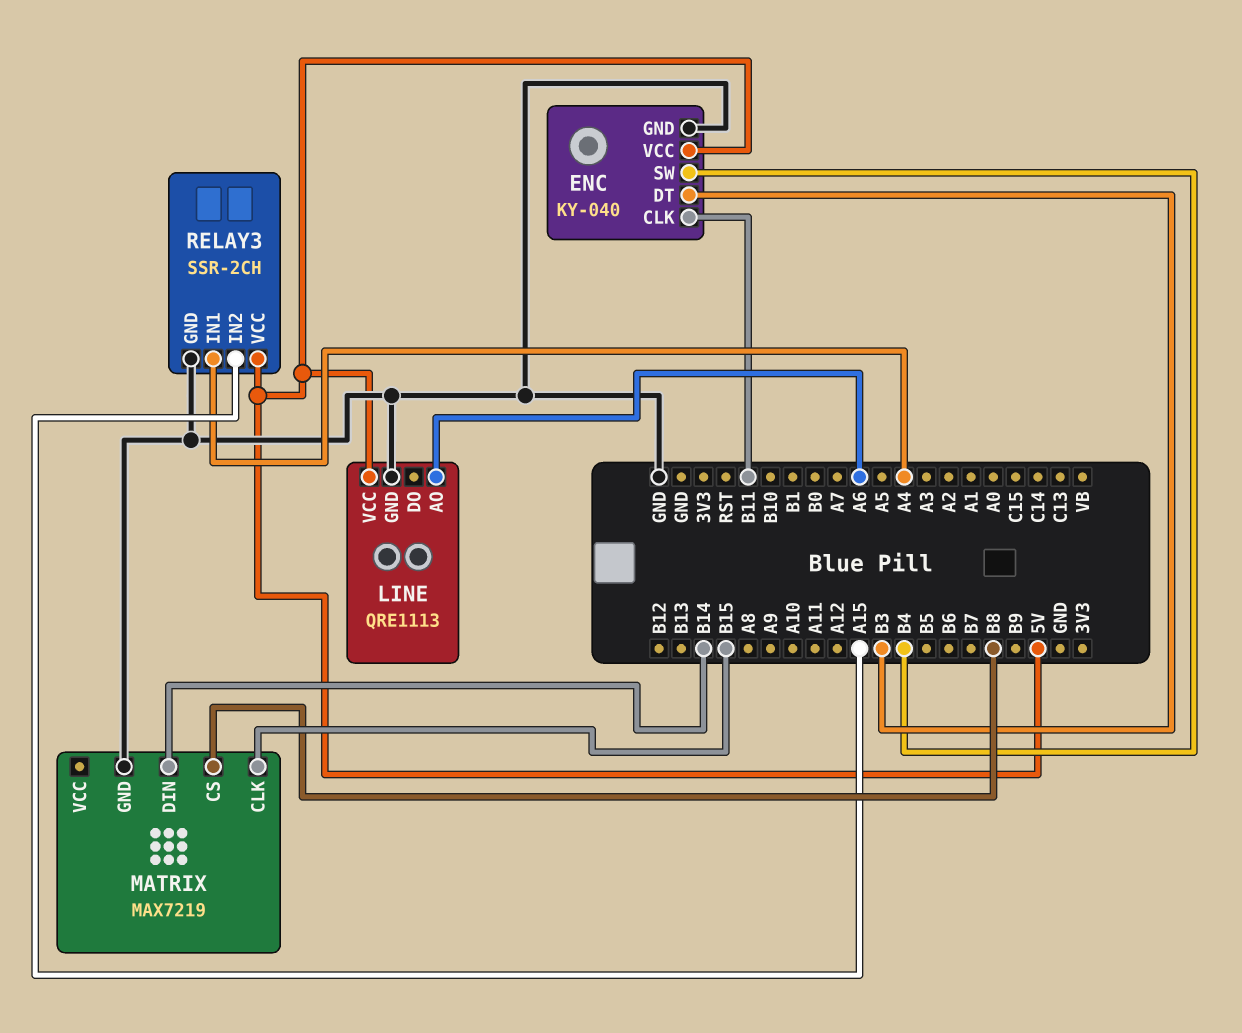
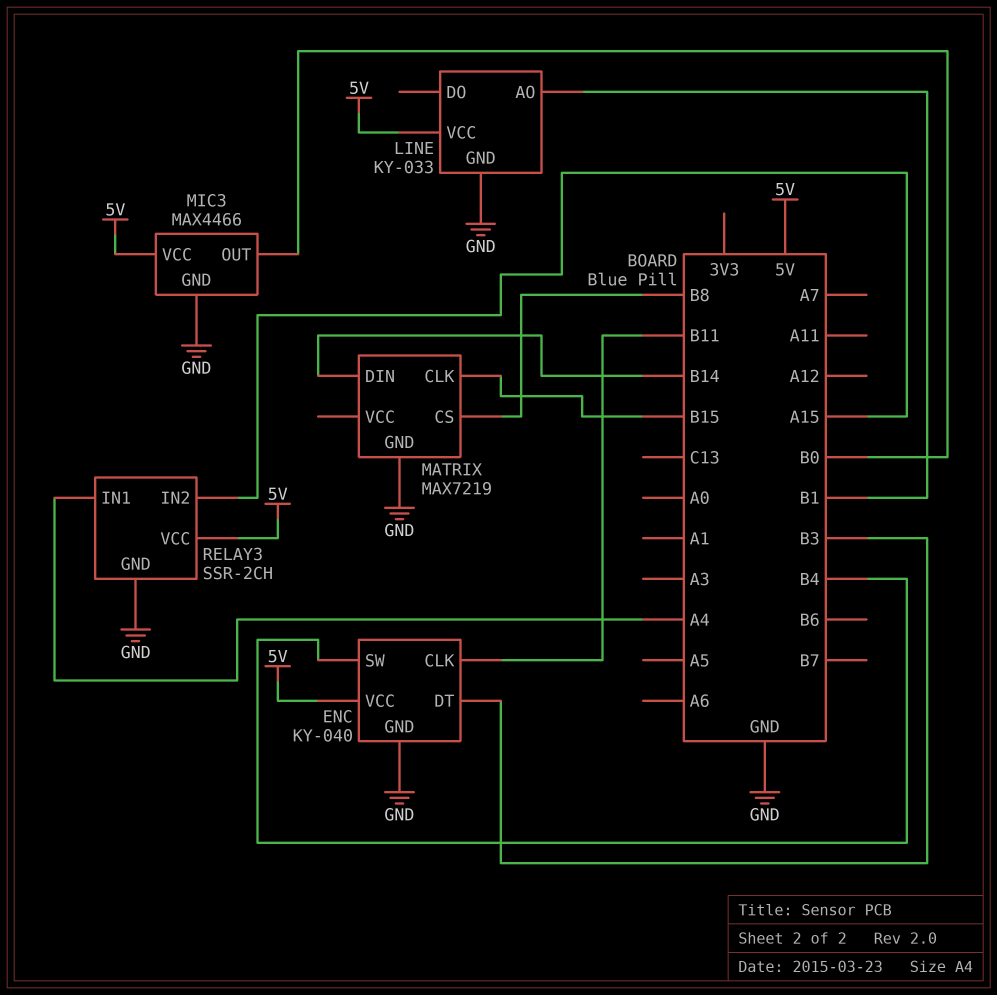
LINE: QRE1113 -> KY-033
LINE pin AO: A6 -> B1
MIC3: none -> MAX4466
MIC3 pin GND: none -> GND
MIC3 pin OUT: none -> B0
MIC3 pin VCC: none -> 5V

